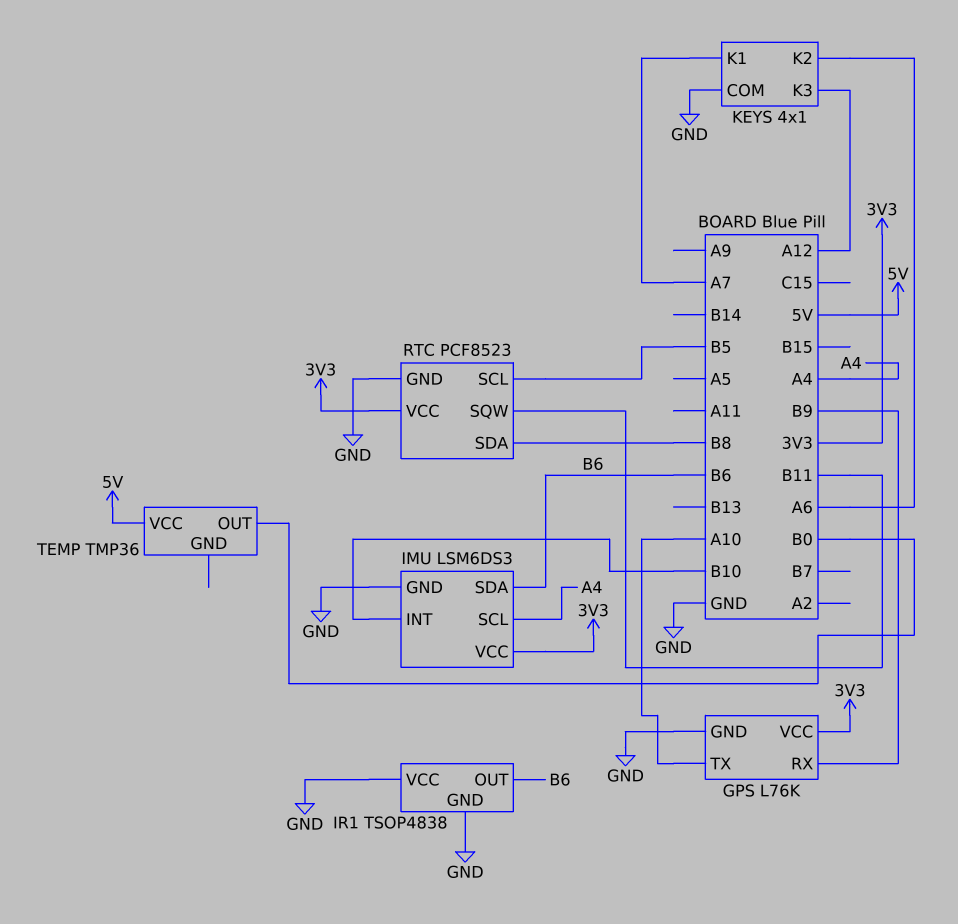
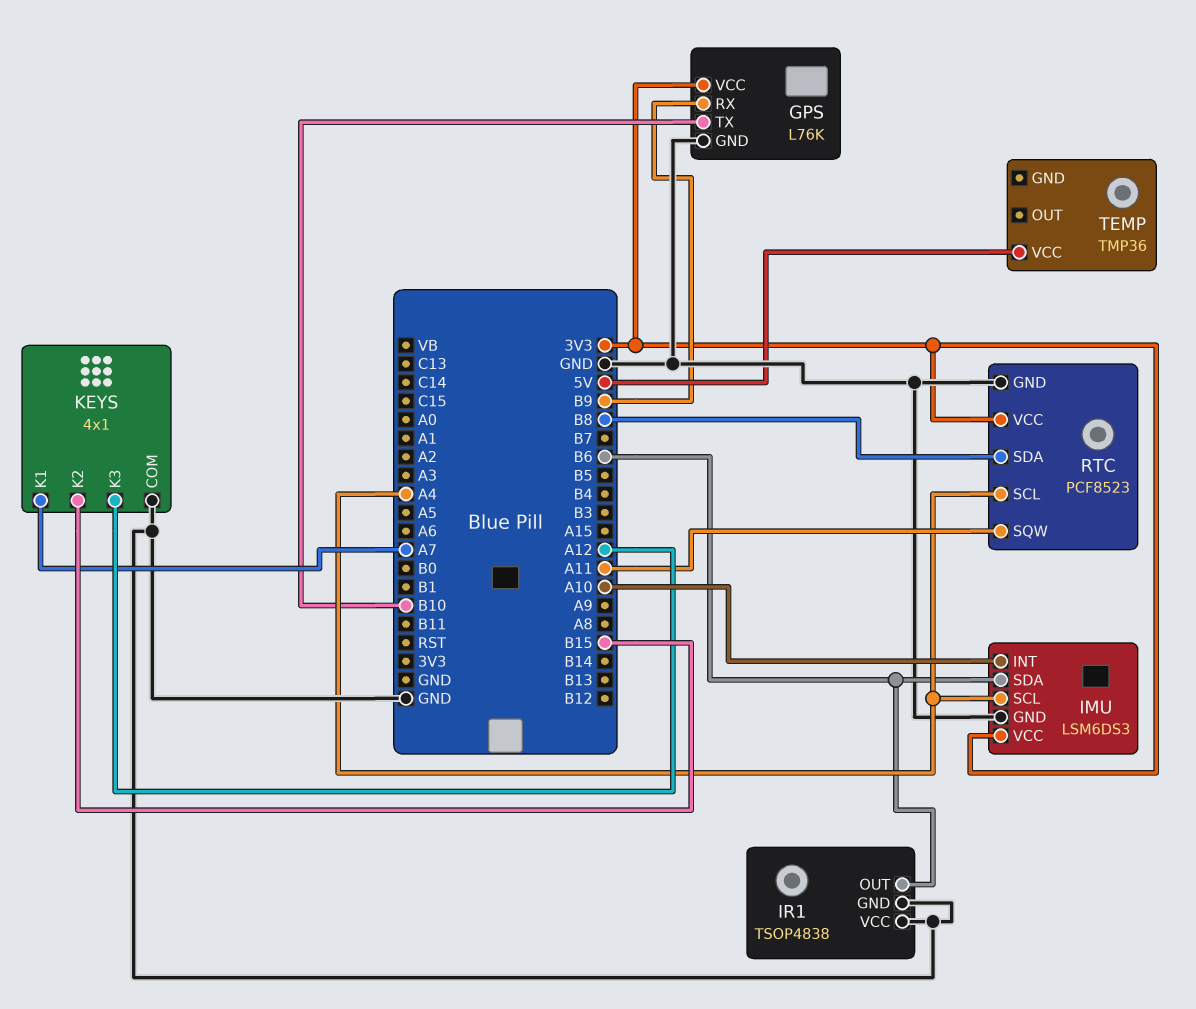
GPS pin TX: A10 -> B10
IMU pin INT: B10 -> A10
KEYS pin K2: A6 -> B15
RTC pin SCL: B5 -> A4
RTC pin SQW: B11 -> A11
TEMP pin OUT: B0 -> none

